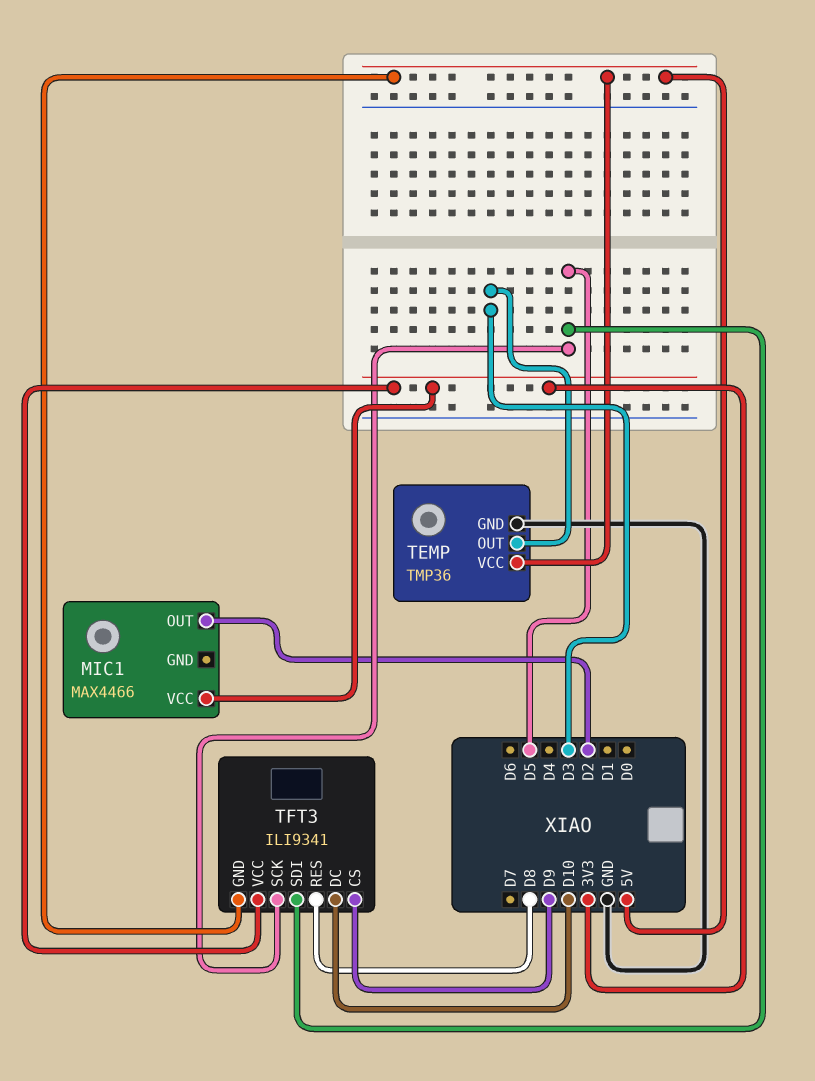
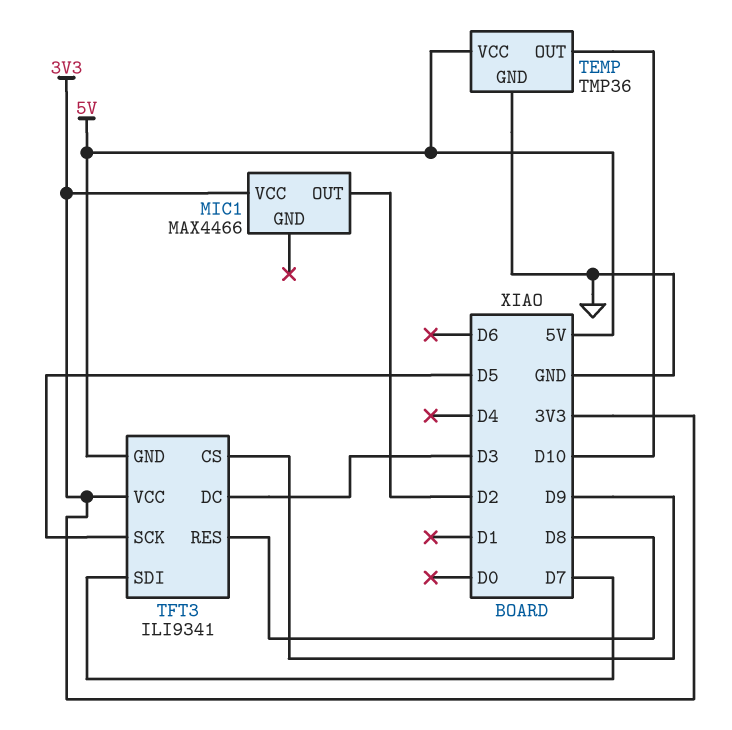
TEMP pin OUT: D3 -> D10
TFT3 pin DC: D10 -> D3
TFT3 pin SDI: D5 -> D7

